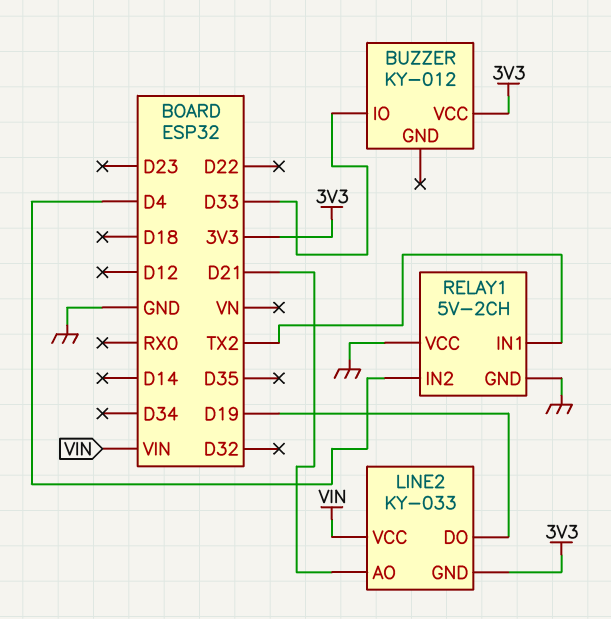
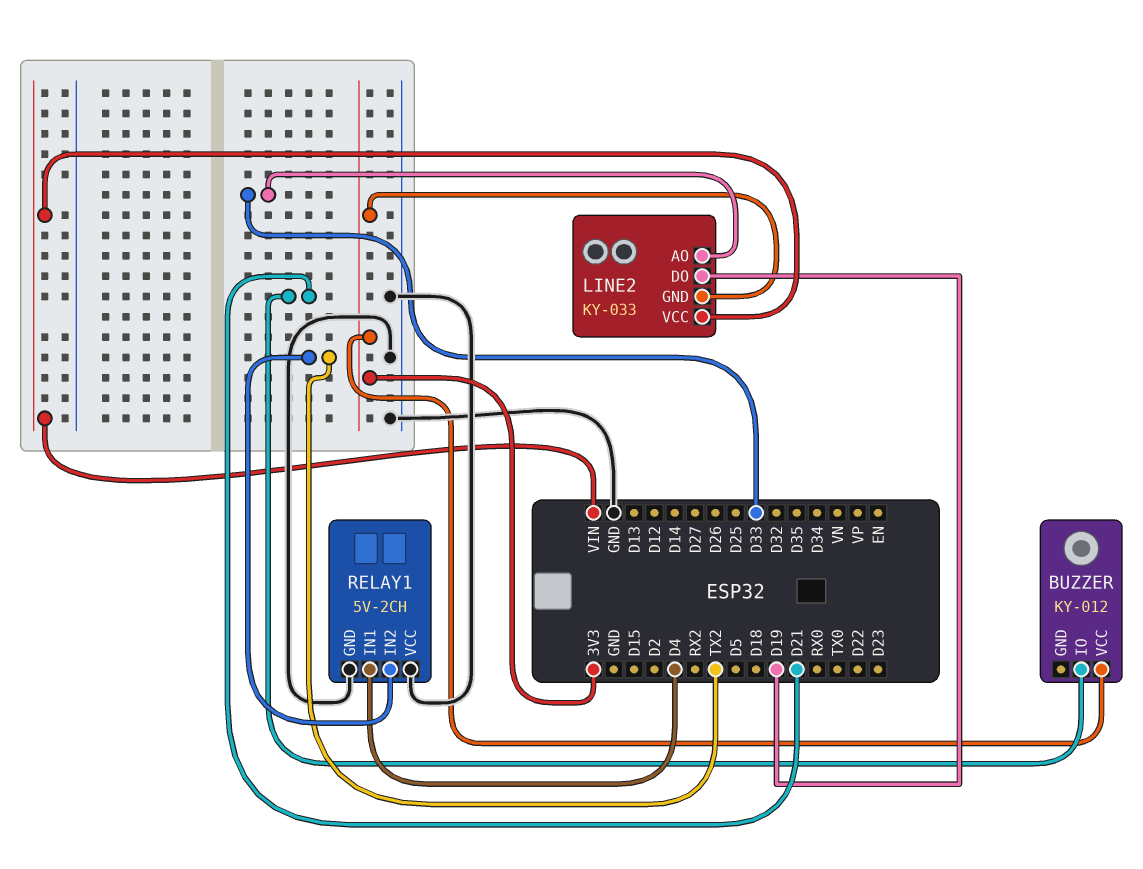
BUZZER pin IO: D33 -> D21
LINE2 pin AO: D21 -> D33
RELAY1 pin IN1: TX2 -> D4
RELAY1 pin IN2: D4 -> TX2

